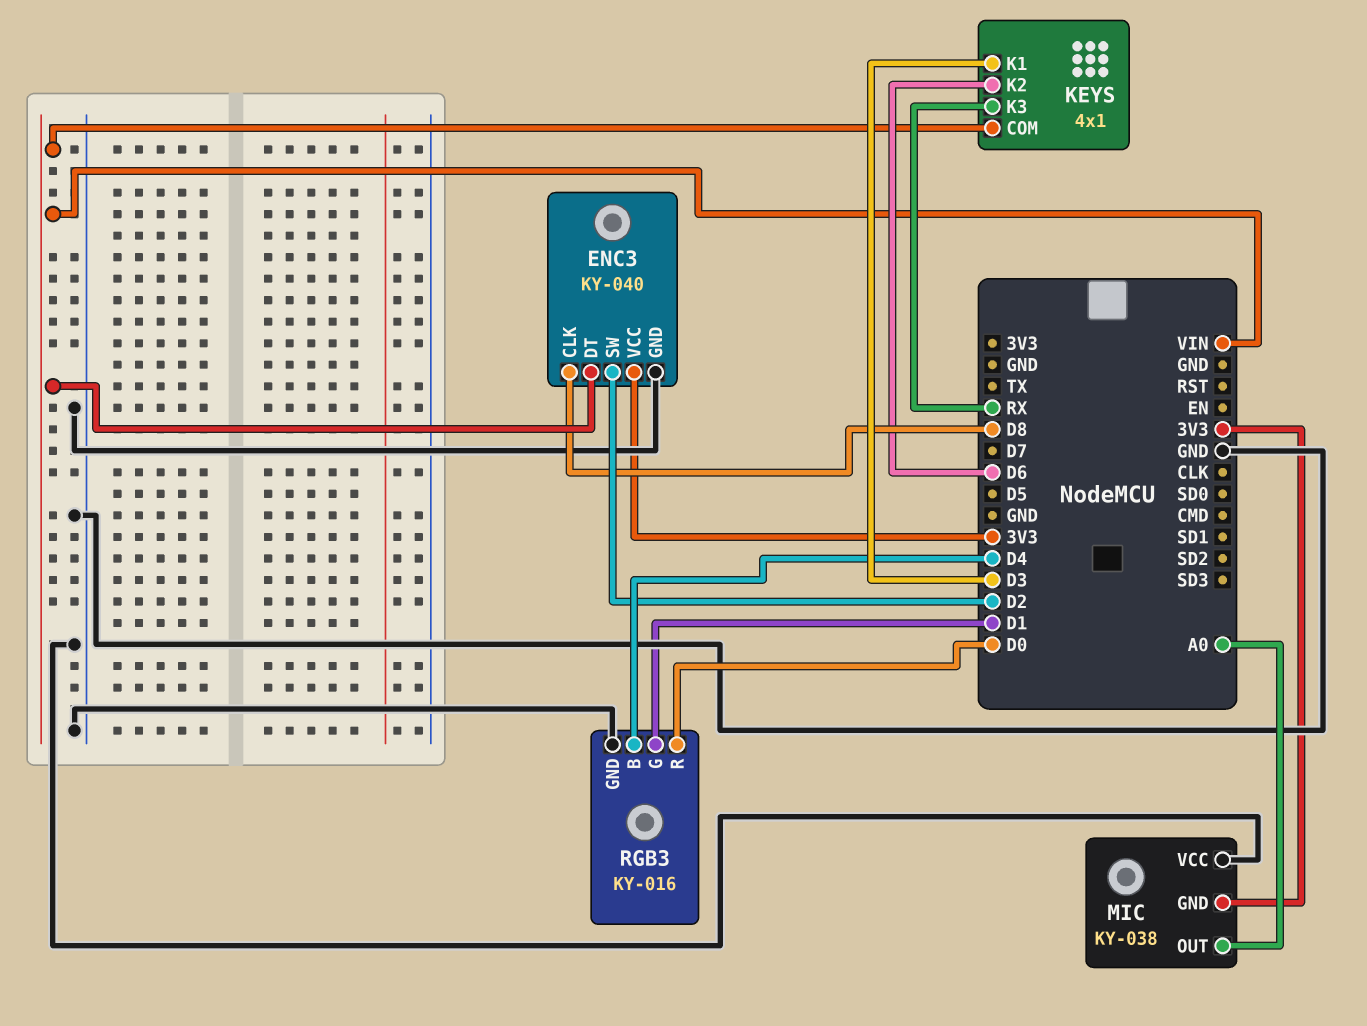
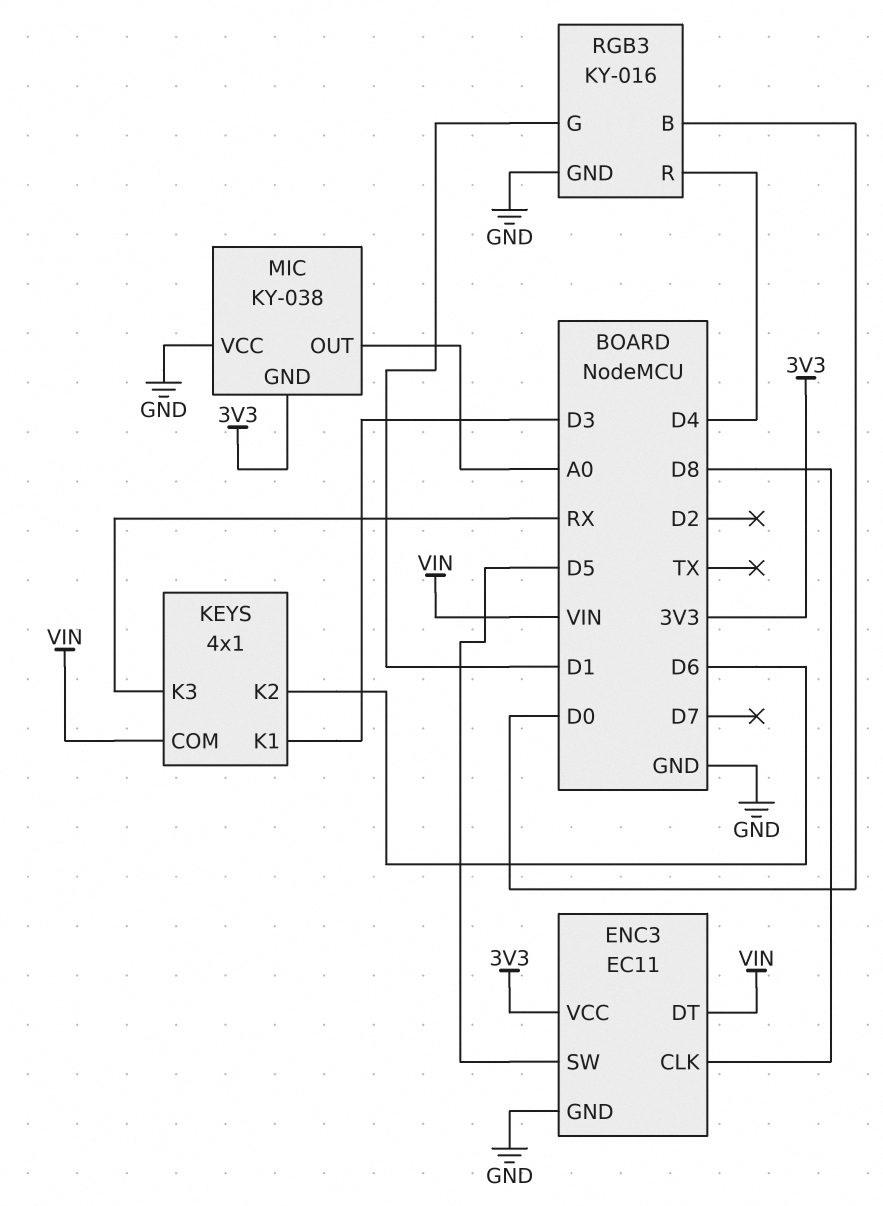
ENC3: KY-040 -> EC11
ENC3 pin SW: D2 -> D5
RGB3 pin B: D4 -> D0
RGB3 pin R: D0 -> D4

